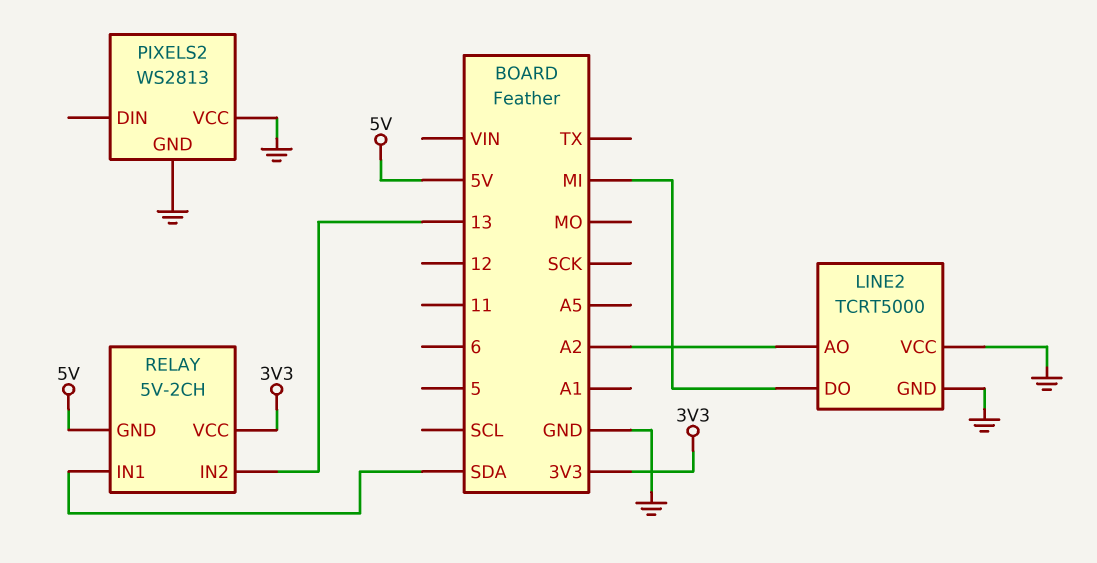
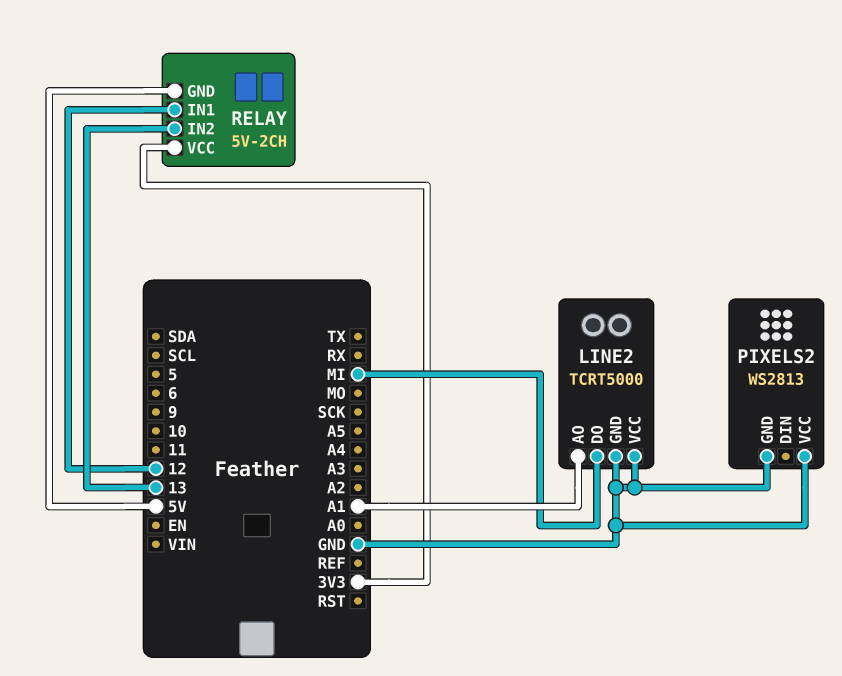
LINE2 pin AO: A2 -> A1
RELAY pin IN1: SDA -> 12

